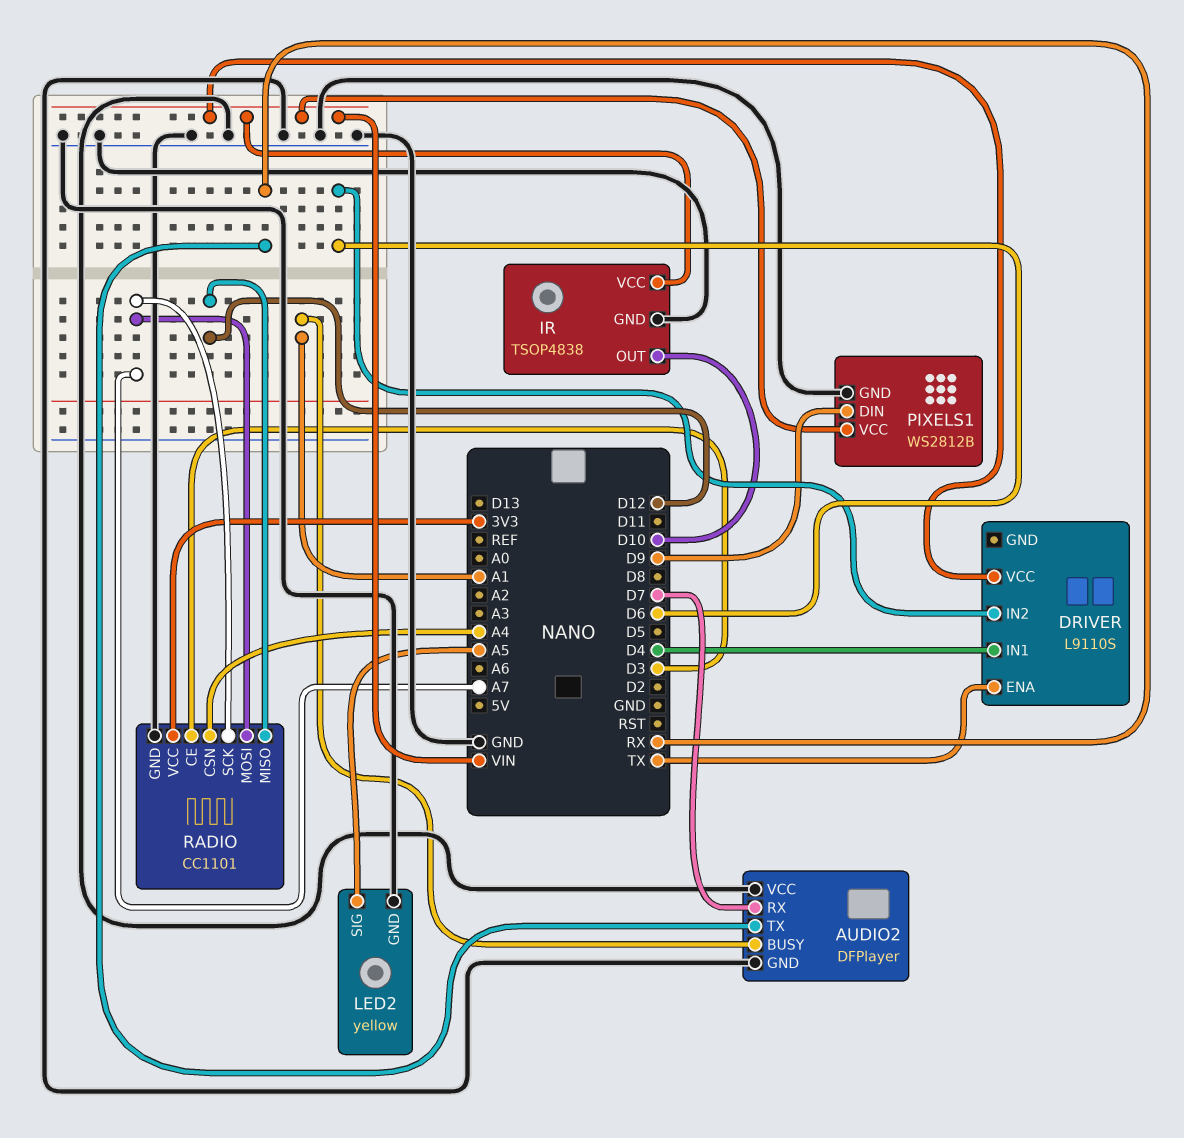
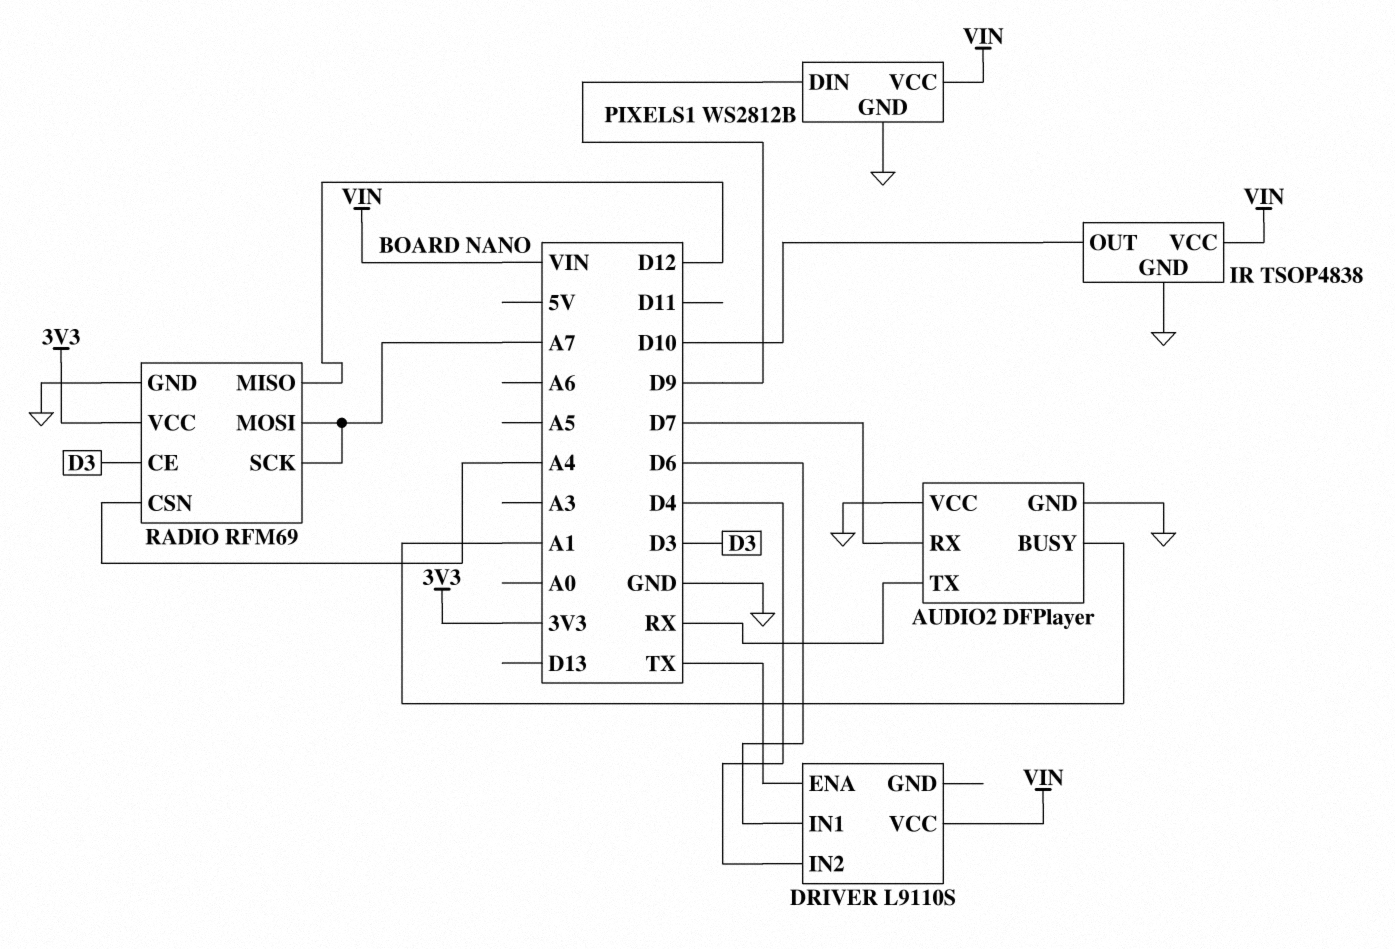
DRIVER pin IN1: D4 -> D6
DRIVER pin IN2: D6 -> D4
LED2: yellow -> none
LED2 pin GND: GND -> none
LED2 pin SIG: A5 -> none
RADIO: CC1101 -> RFM69

